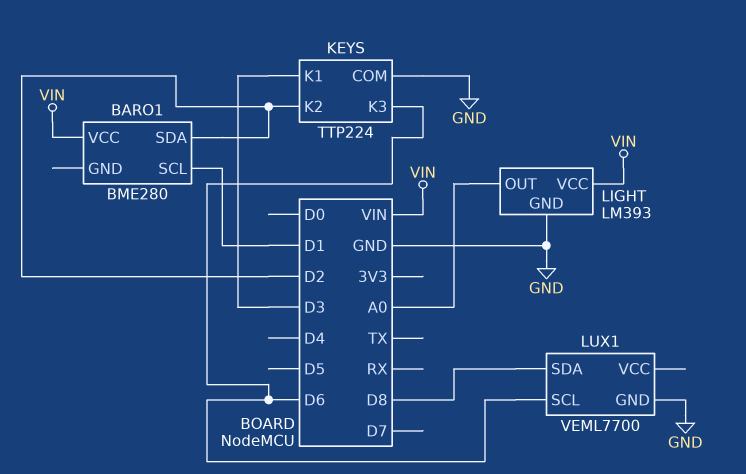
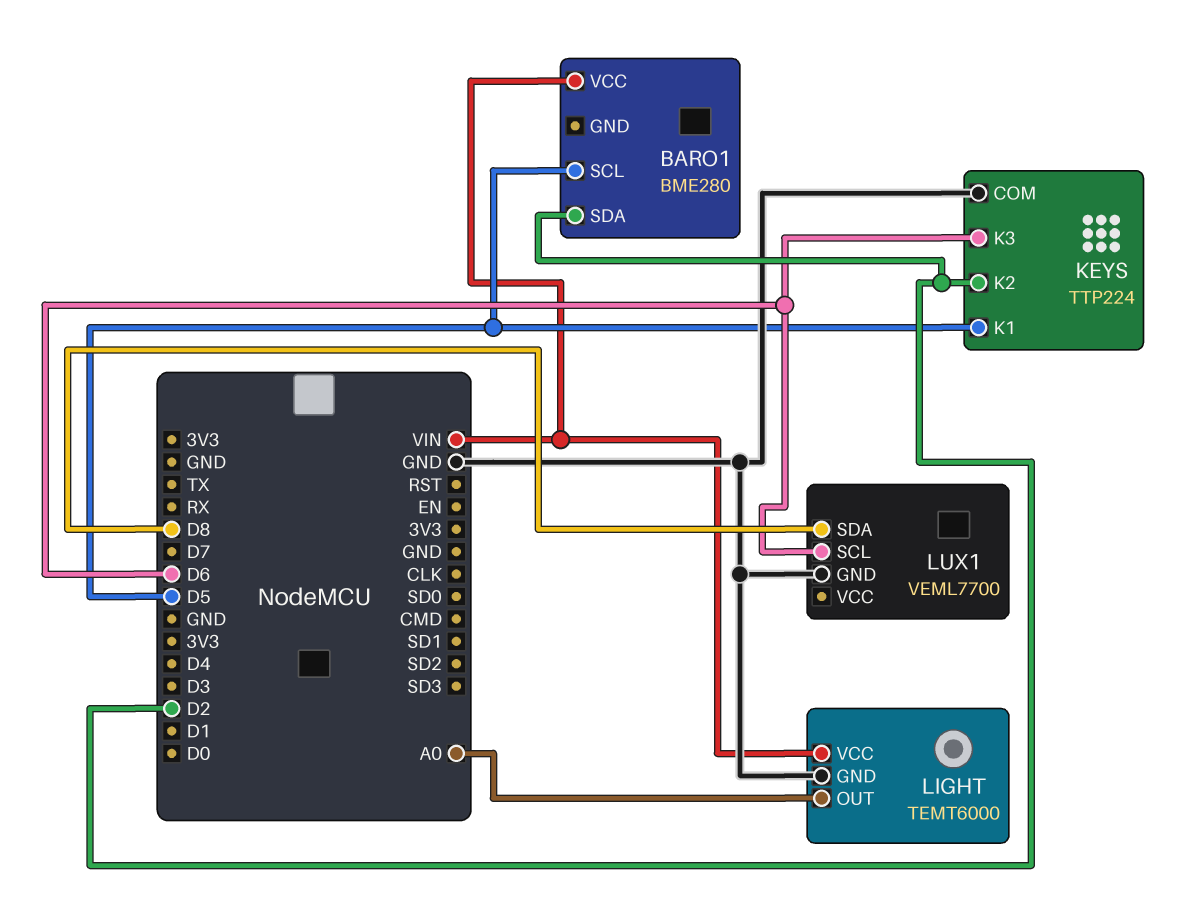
BARO1 pin SCL: D1 -> D5
KEYS pin K1: D3 -> D5
LIGHT: LM393 -> TEMT6000

